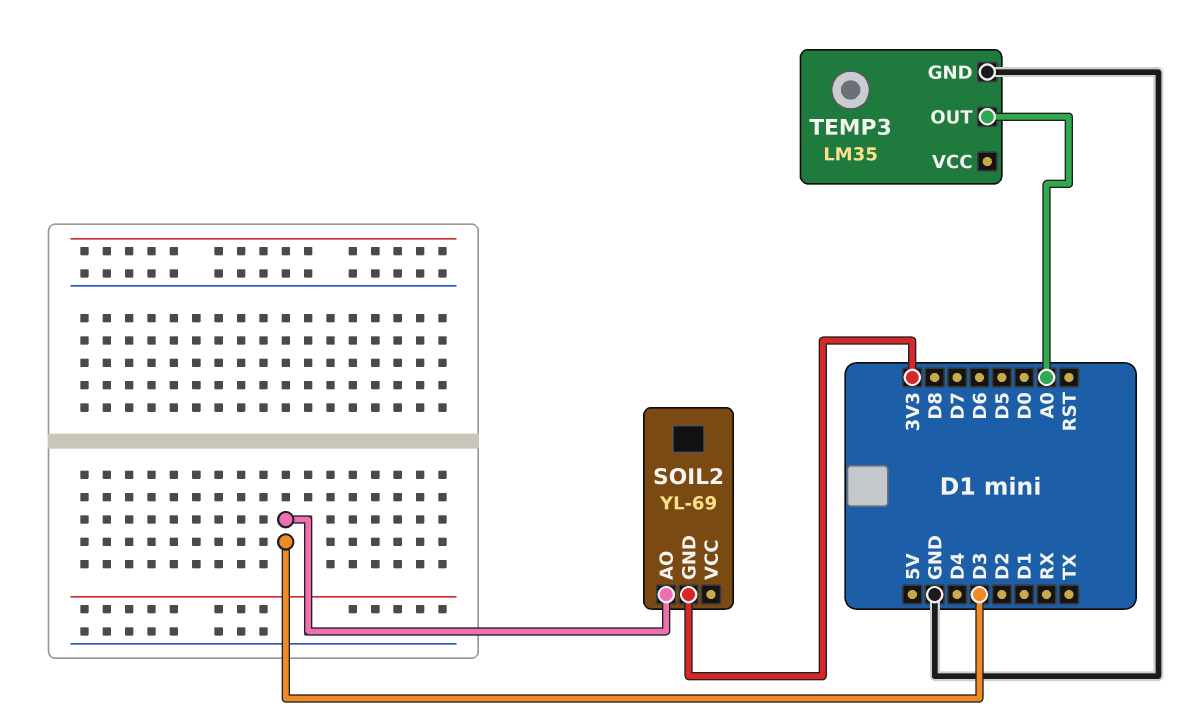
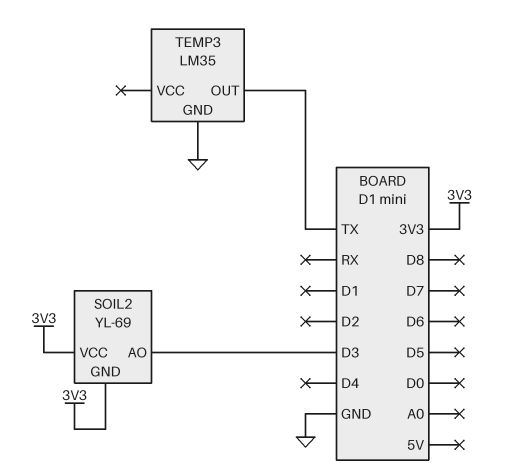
SOIL2 pin VCC: none -> 3V3
TEMP3 pin OUT: A0 -> TX

